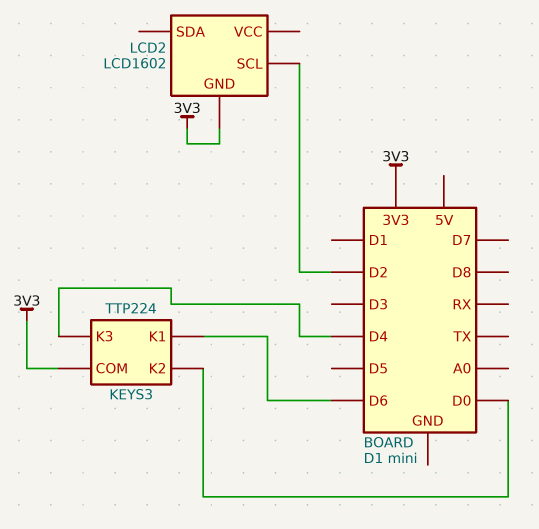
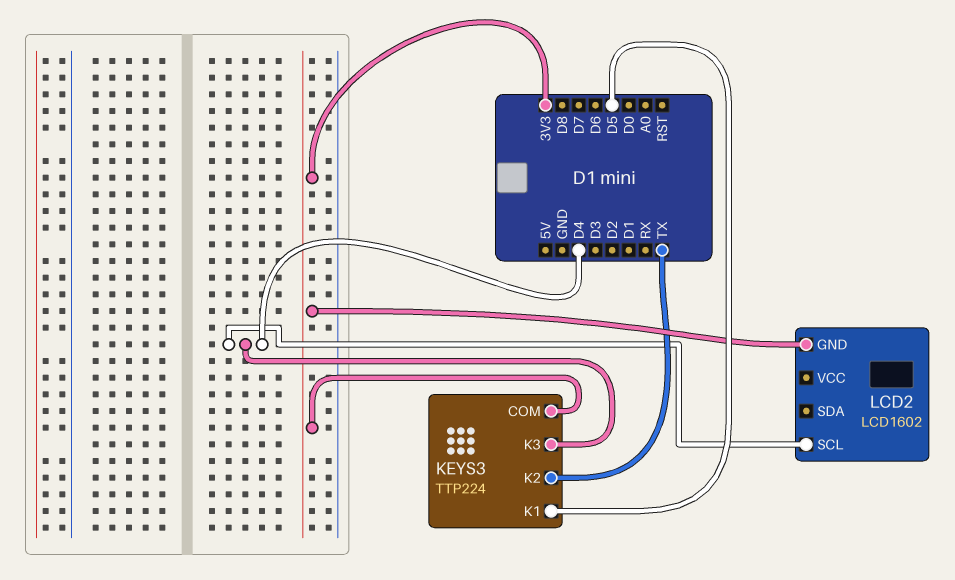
KEYS3 pin K1: D6 -> D5
KEYS3 pin K2: D0 -> TX
LCD2 pin SCL: D2 -> D4

